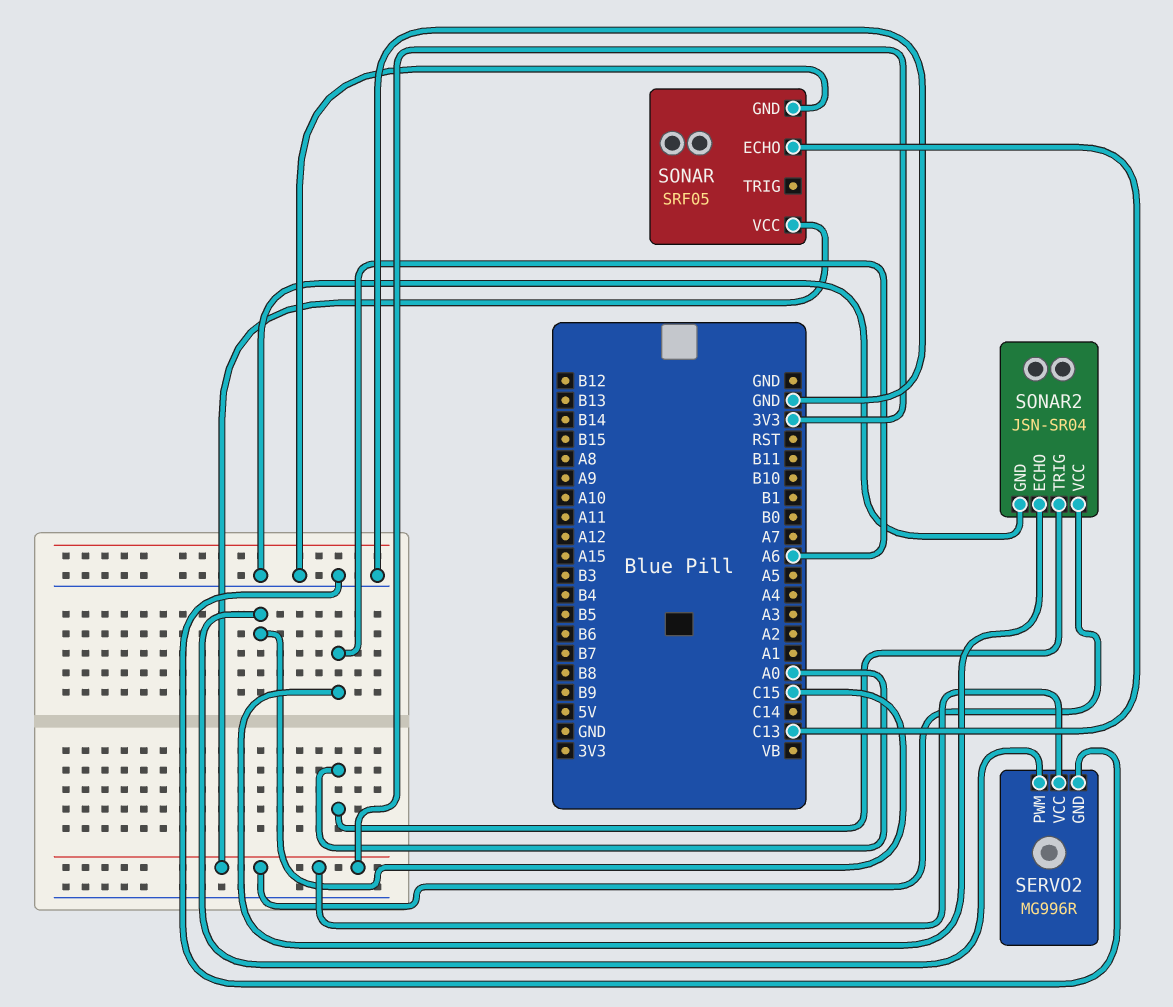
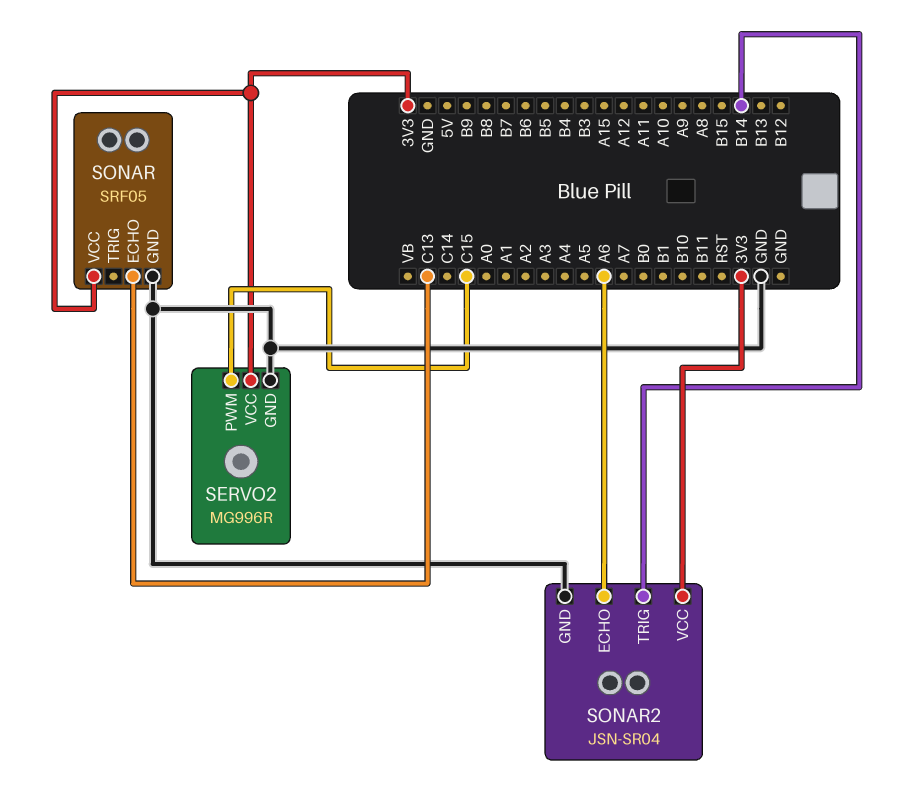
SONAR2 pin TRIG: A0 -> B14

